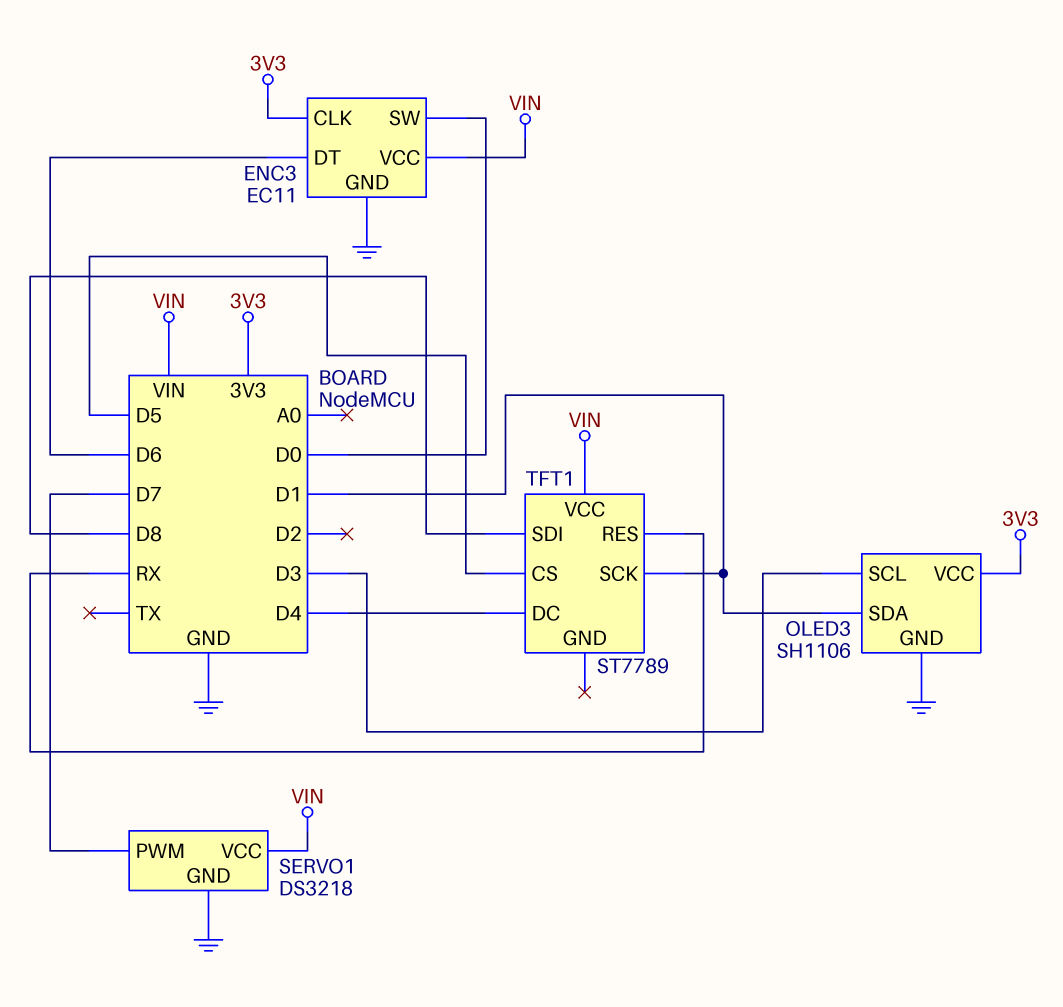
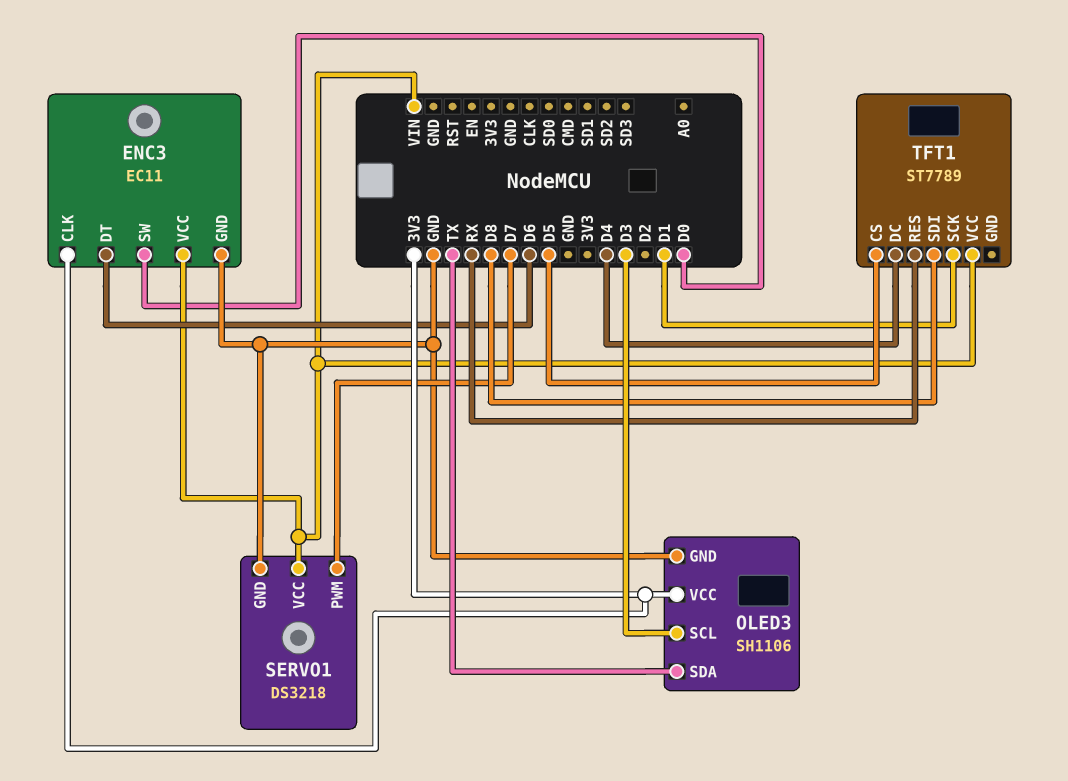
OLED3 pin SDA: D1 -> TX

